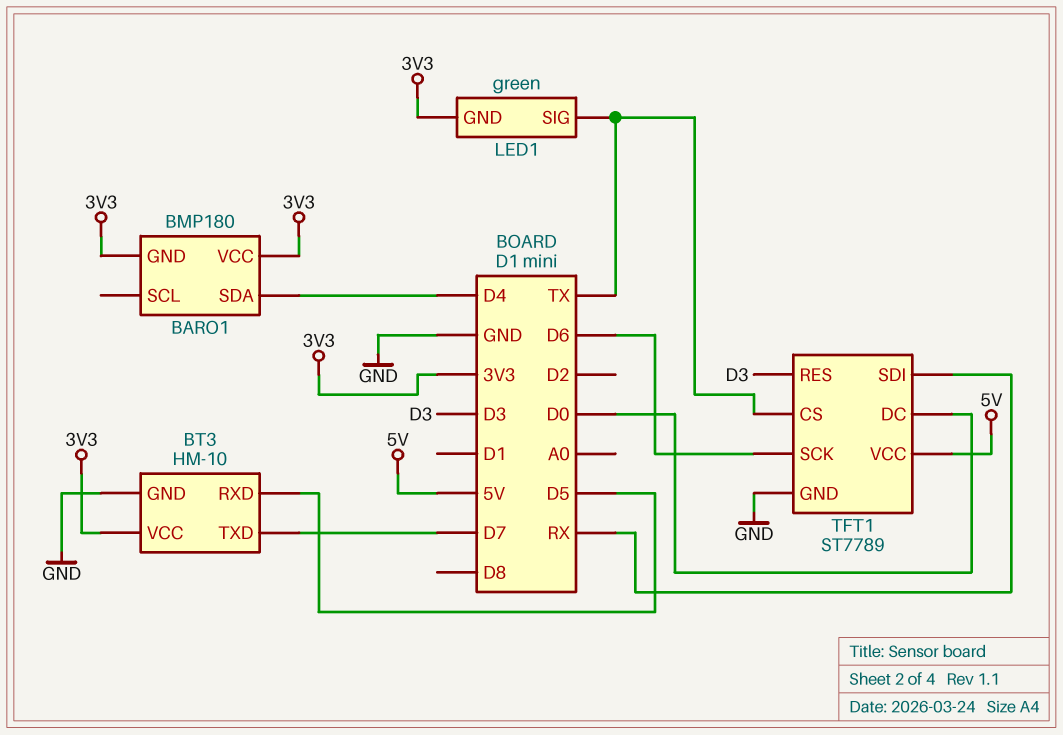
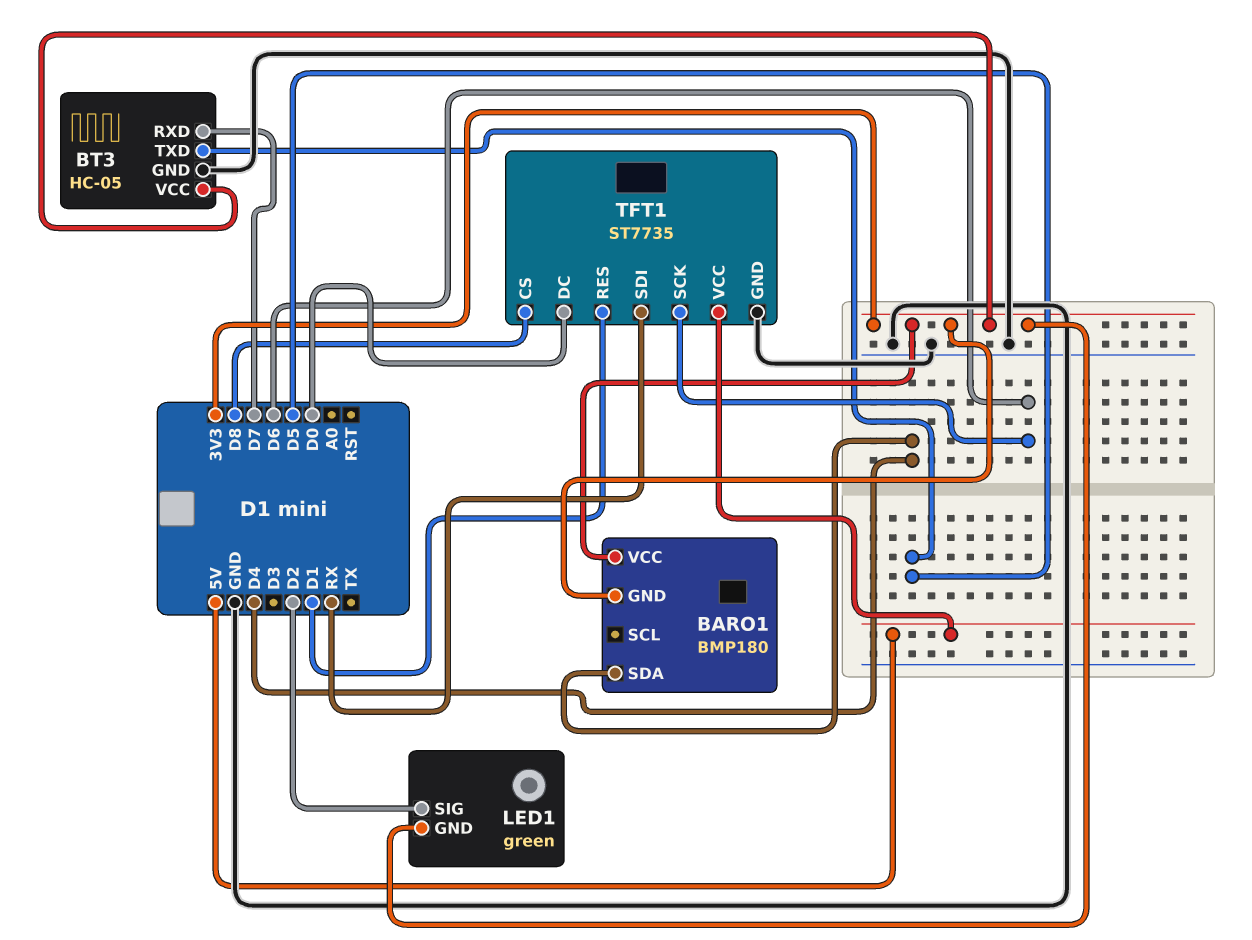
BT3: HM-10 -> HC-05
BT3 pin RXD: D5 -> D7
BT3 pin TXD: D7 -> D5
LED1 pin SIG: TX -> D2
TFT1: ST7789 -> ST7735
TFT1 pin CS: TX -> D8
TFT1 pin RES: D3 -> D1

